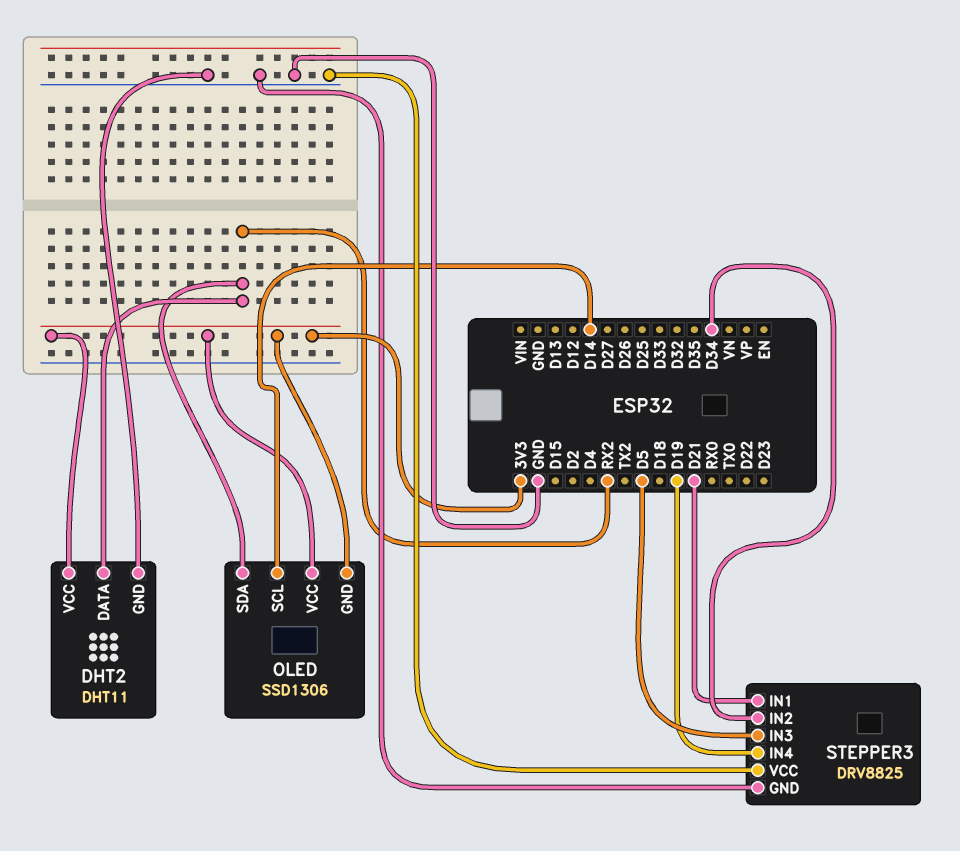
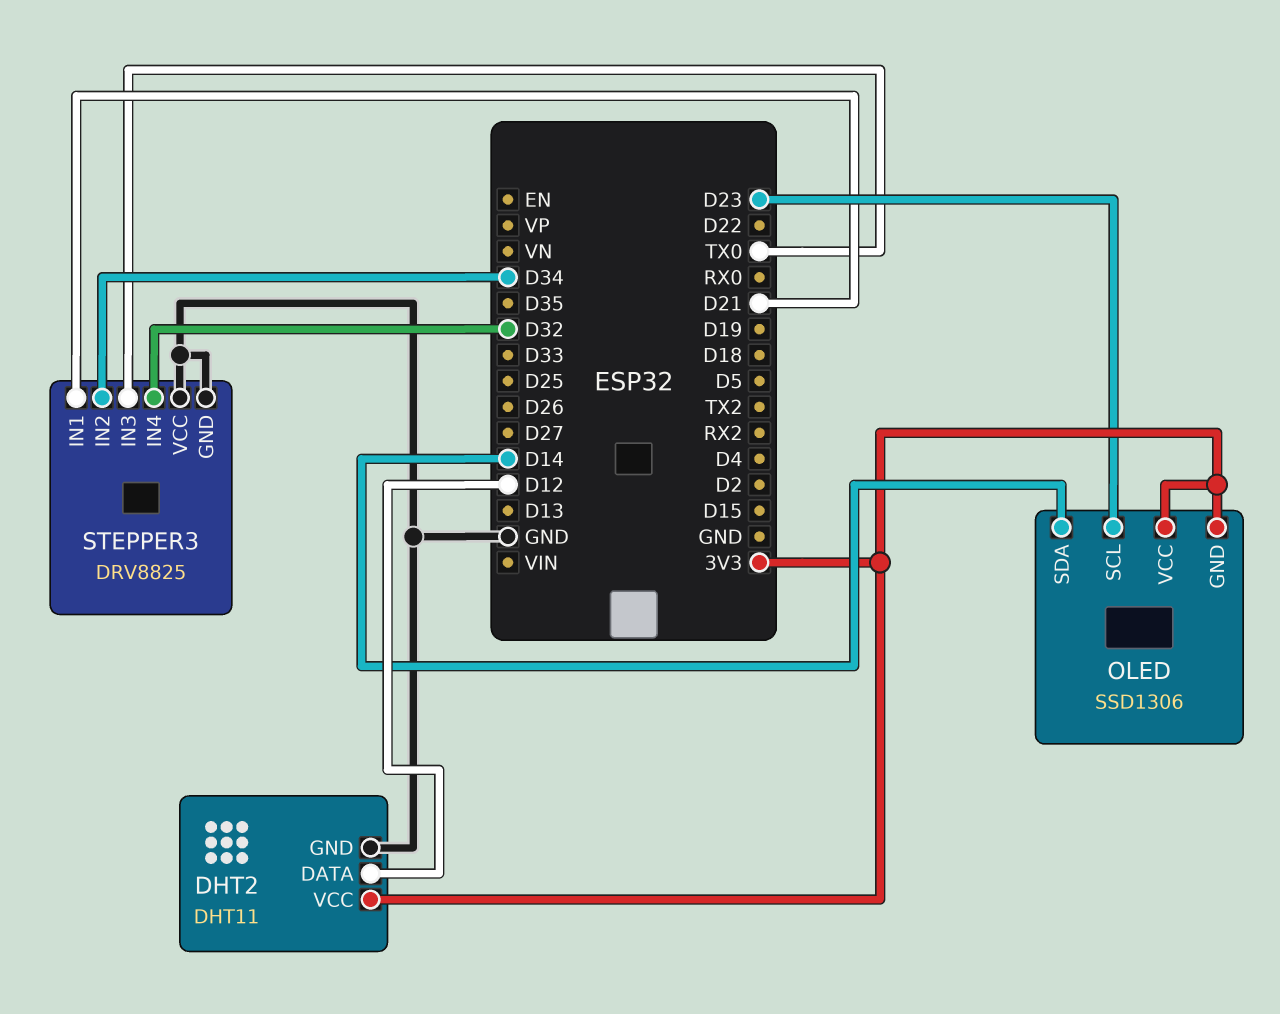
DHT2 pin DATA: RX2 -> D12
OLED pin SCL: D14 -> D23
OLED pin SDA: RX2 -> D14
STEPPER3 pin IN3: D5 -> TX0
STEPPER3 pin IN4: D19 -> D32

